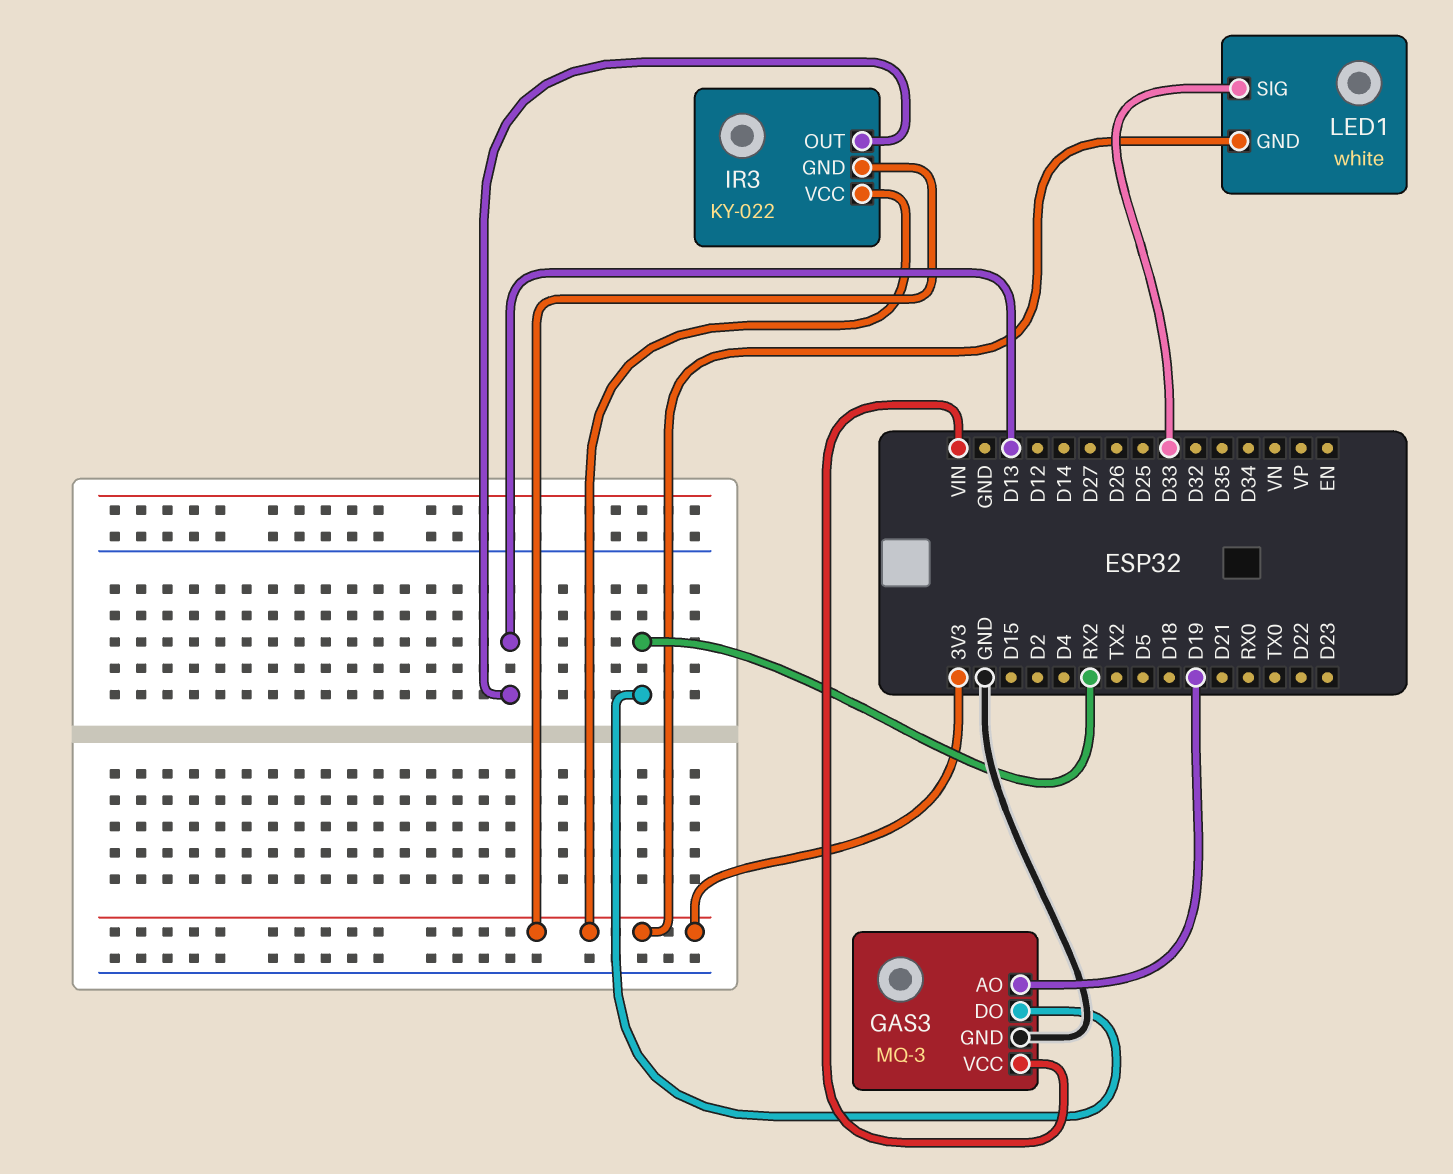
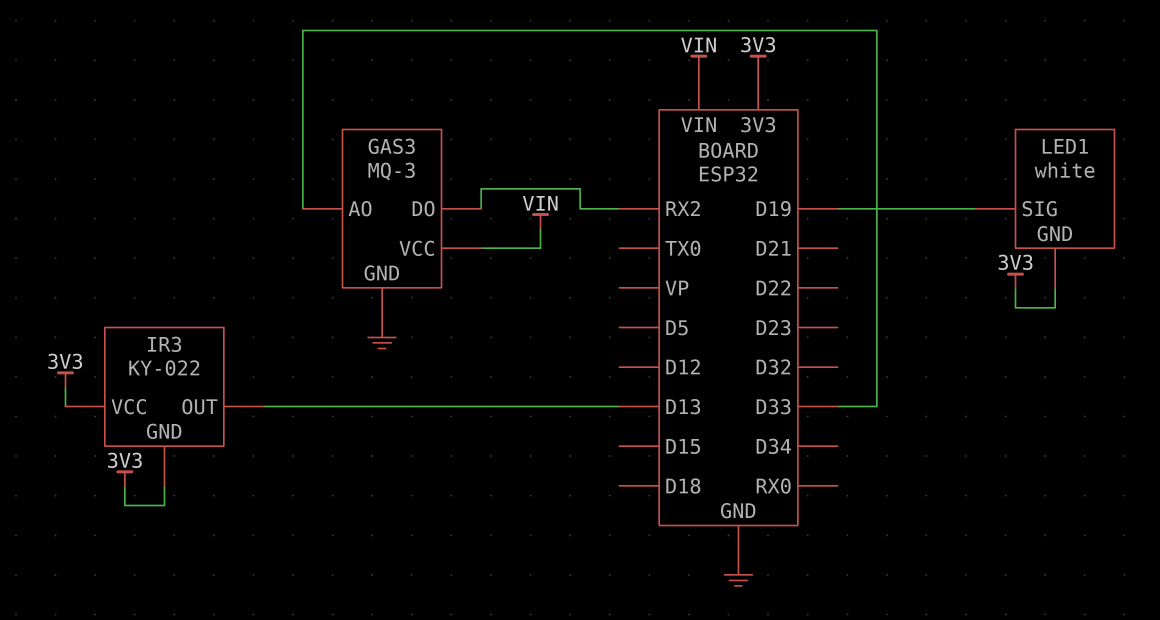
GAS3 pin AO: D19 -> D33
LED1 pin SIG: D33 -> D19

